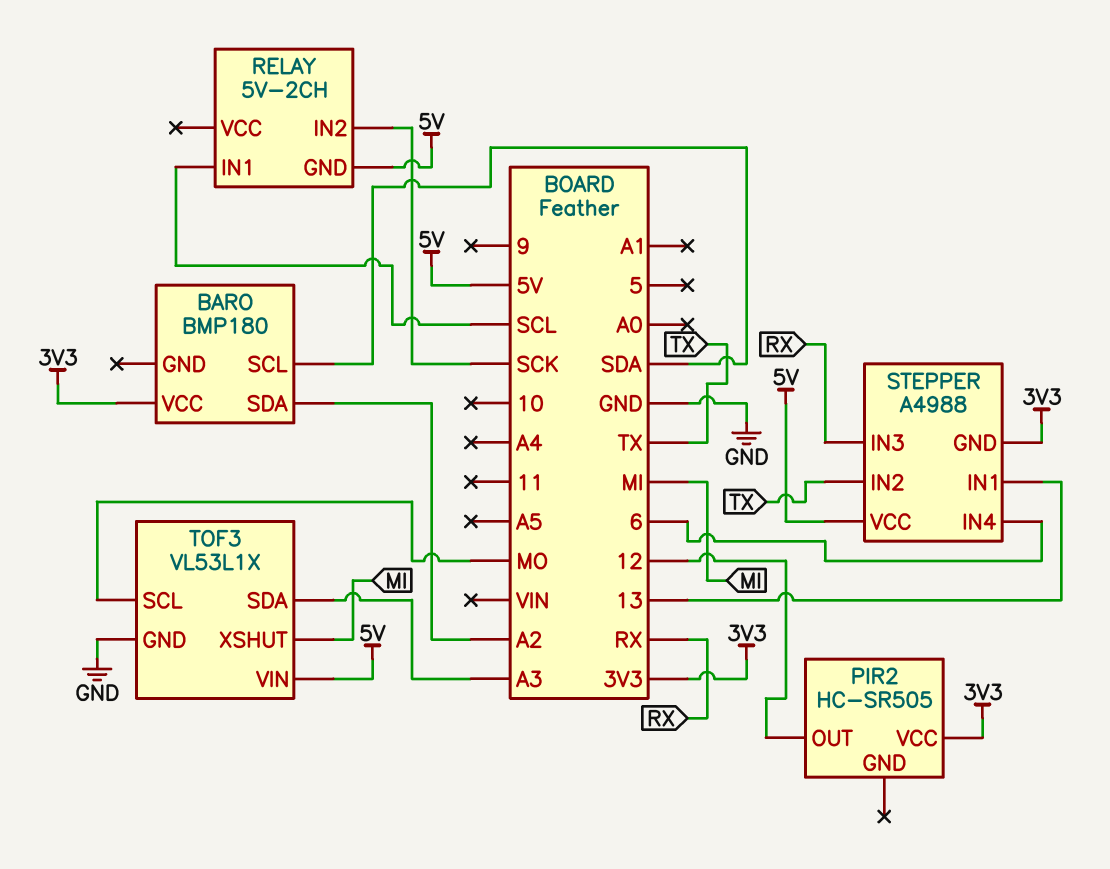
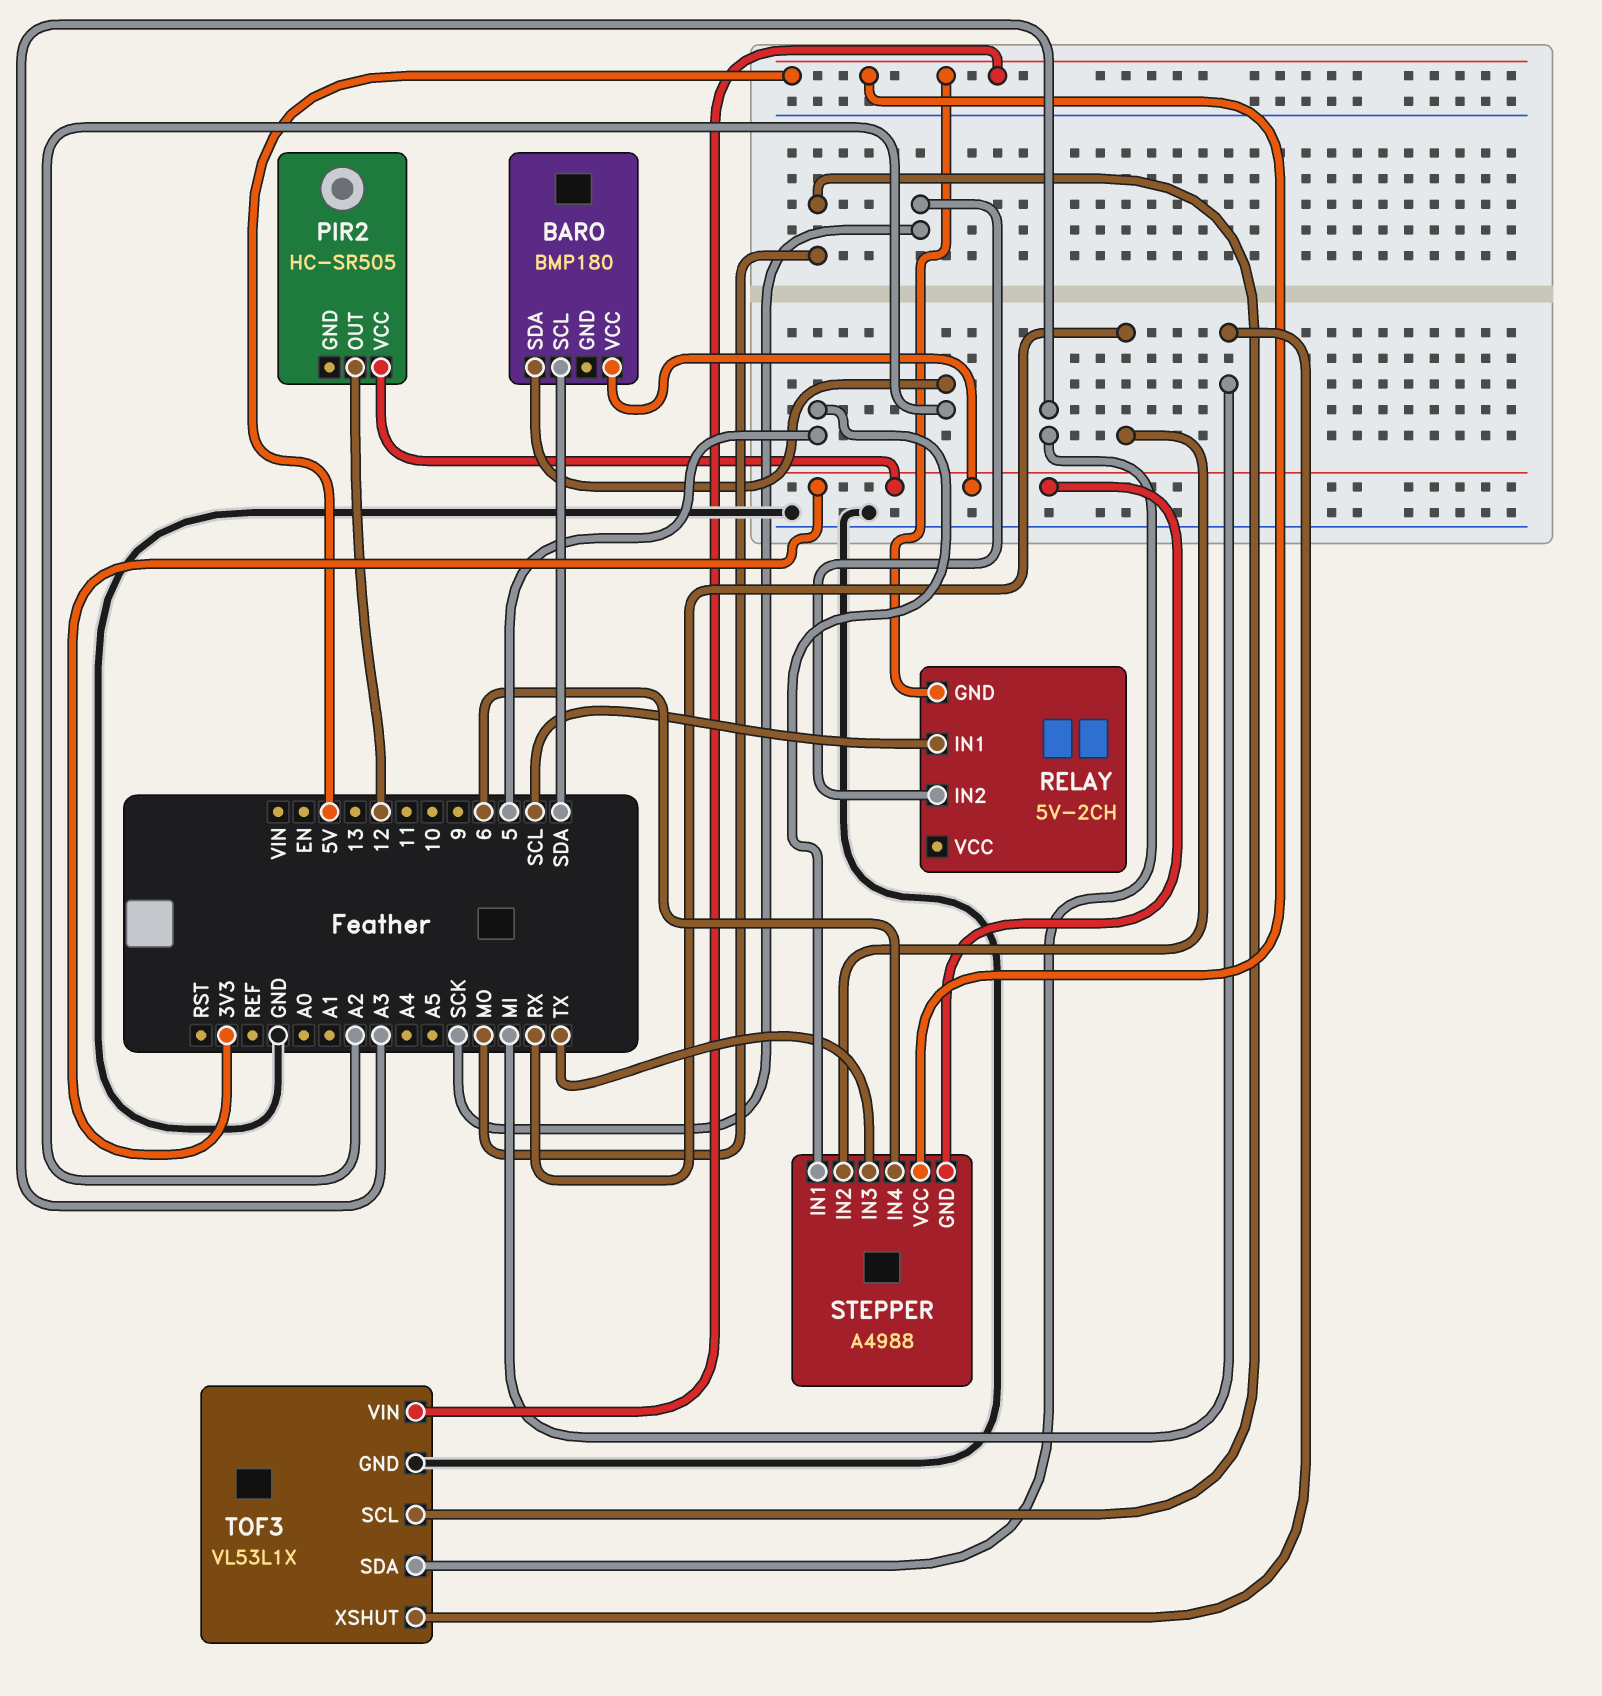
STEPPER pin IN1: 13 -> 5
STEPPER pin IN2: TX -> RX
STEPPER pin IN3: RX -> TX

